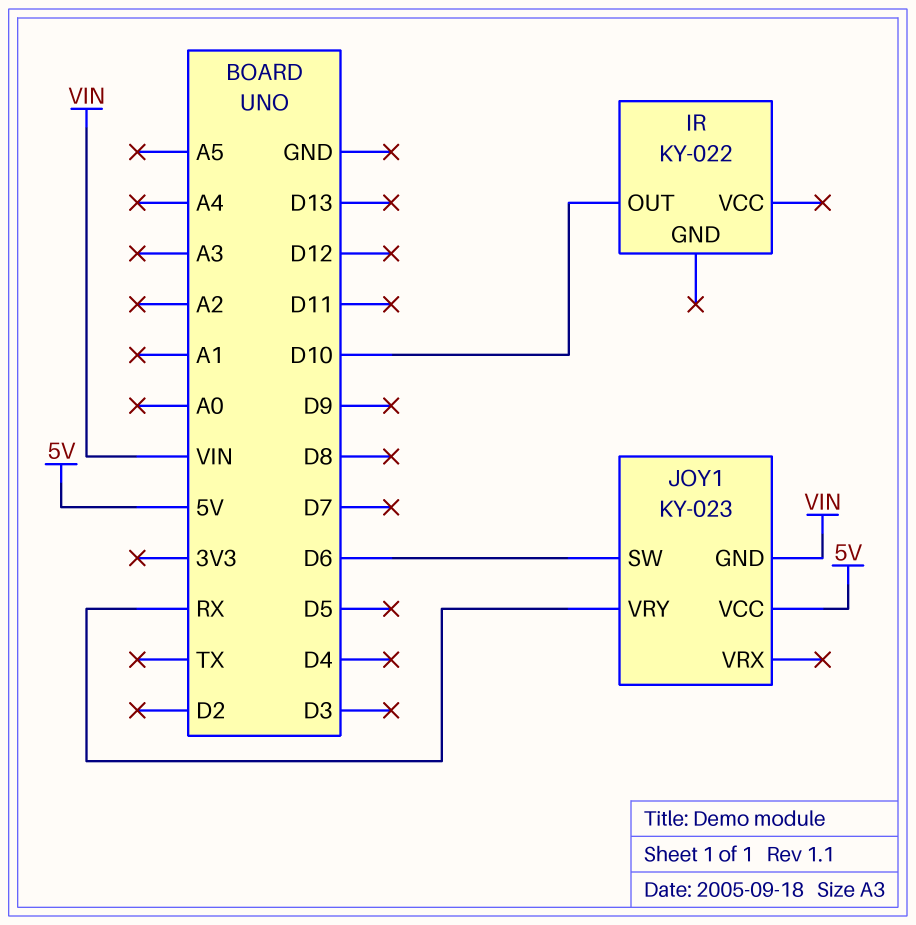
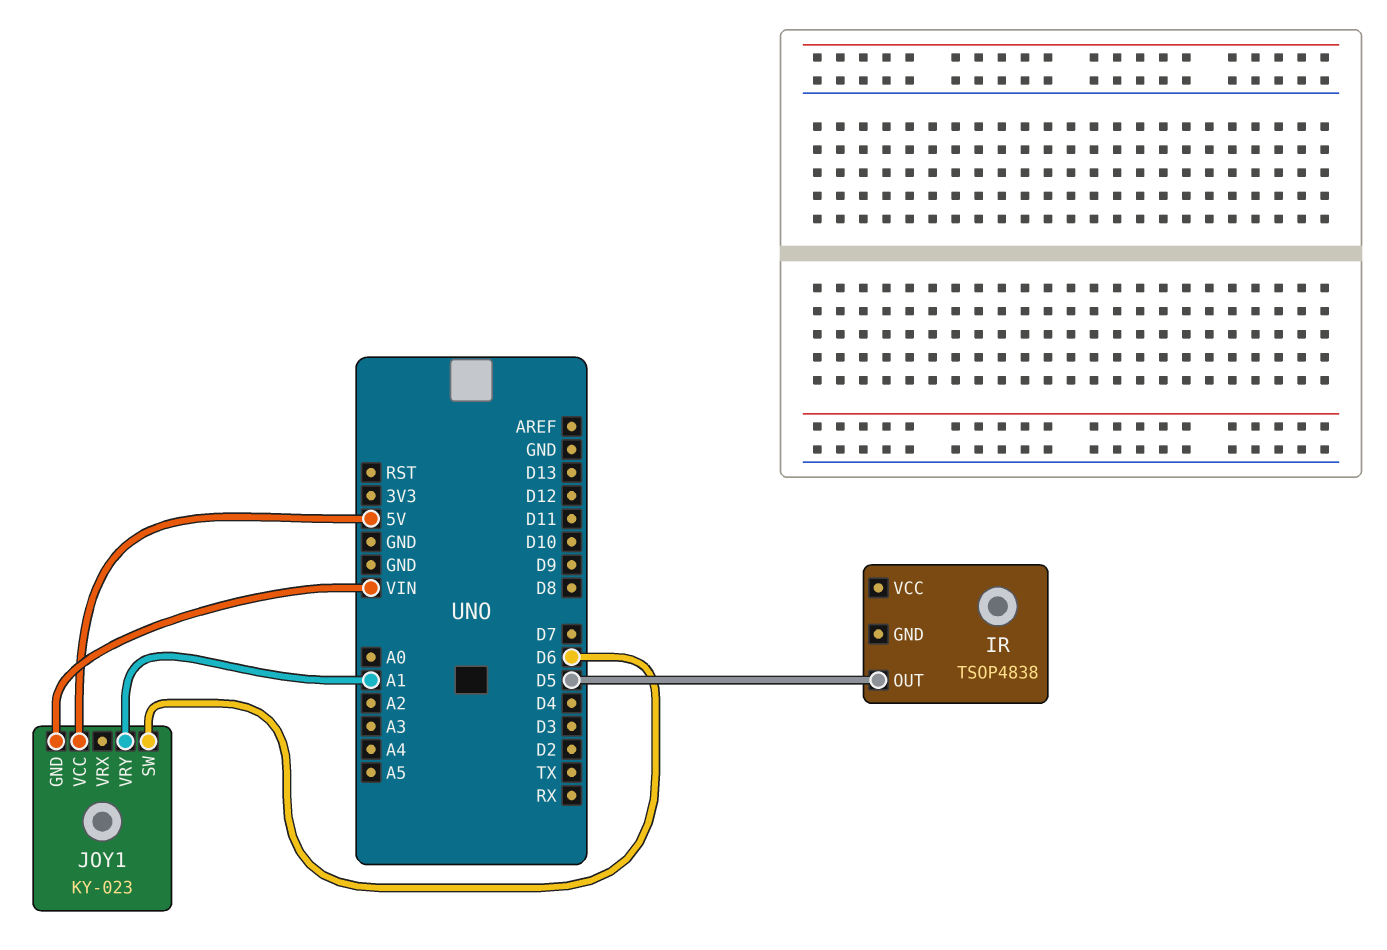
IR: KY-022 -> TSOP4838
IR pin OUT: D10 -> D5
JOY1 pin VRY: RX -> A1

